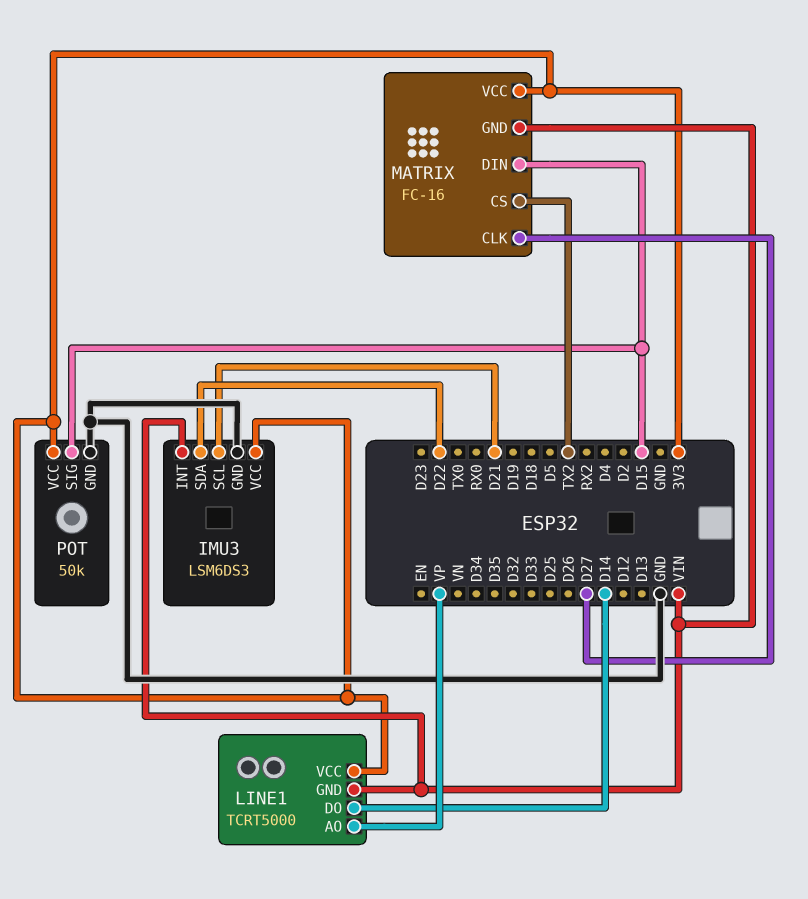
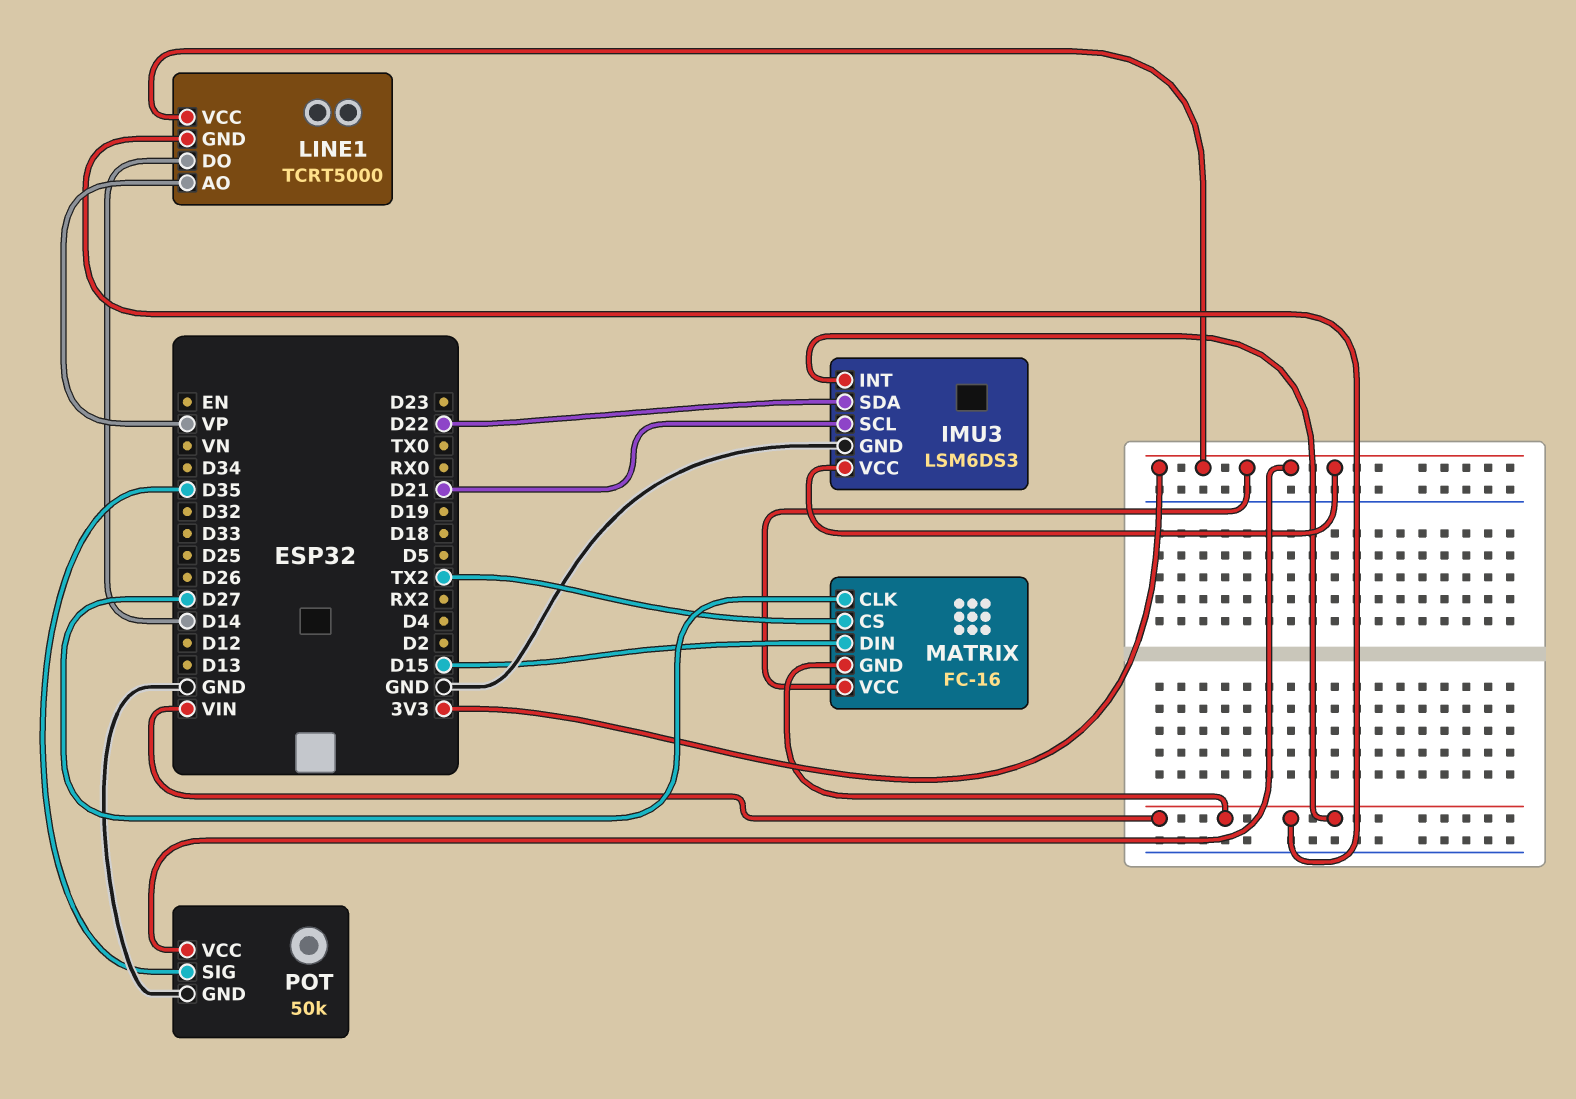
POT pin SIG: D15 -> D35

